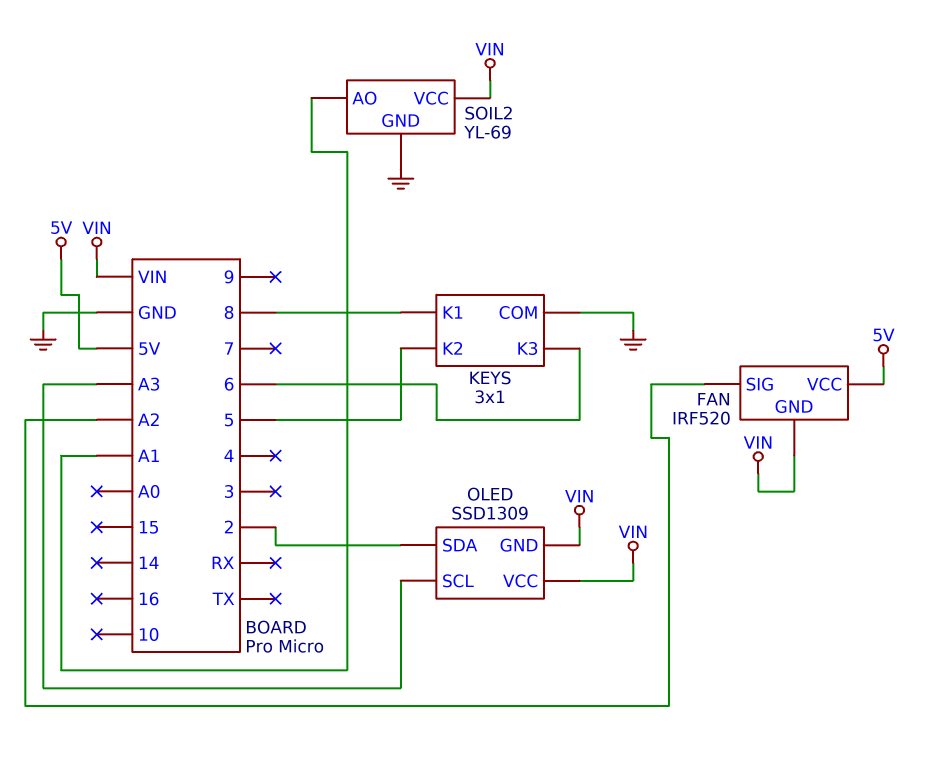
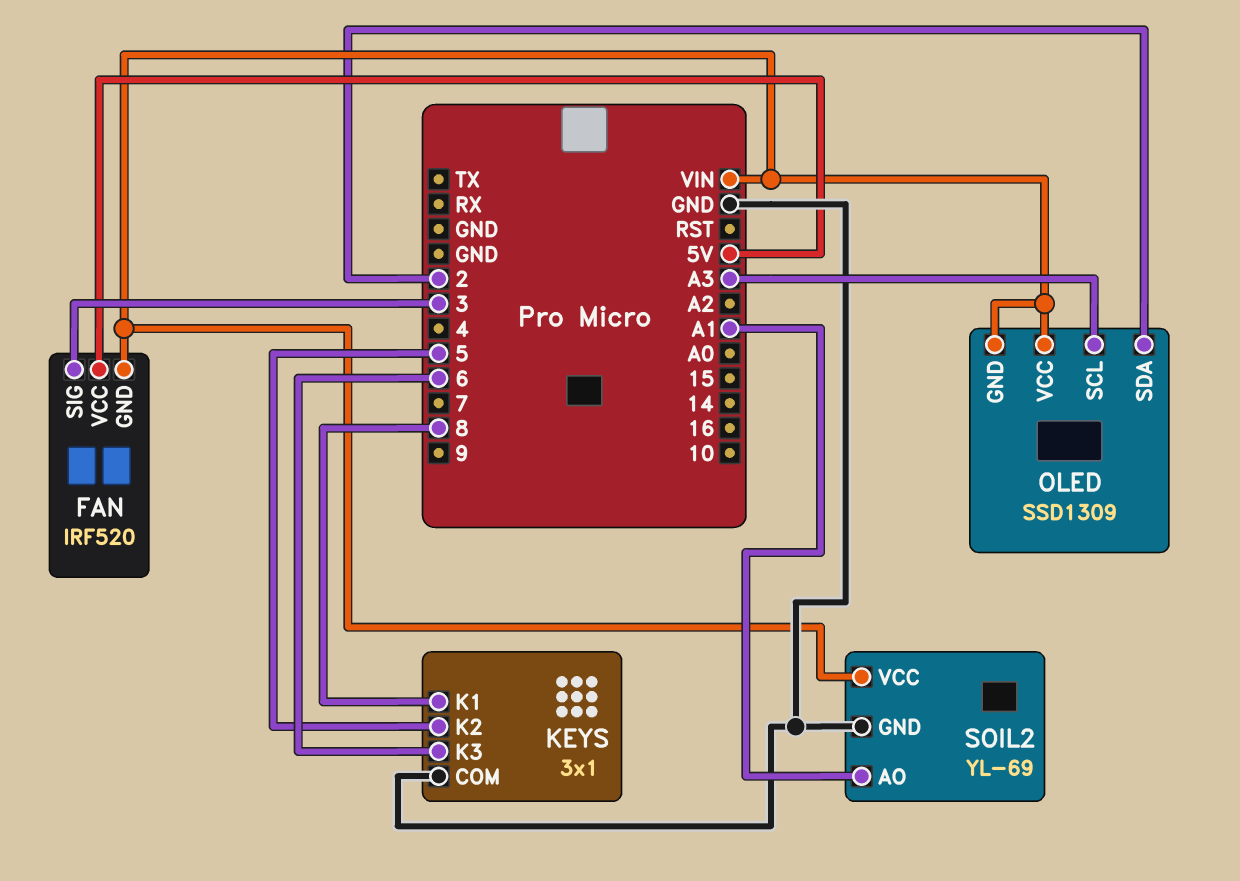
FAN pin SIG: A2 -> 3

